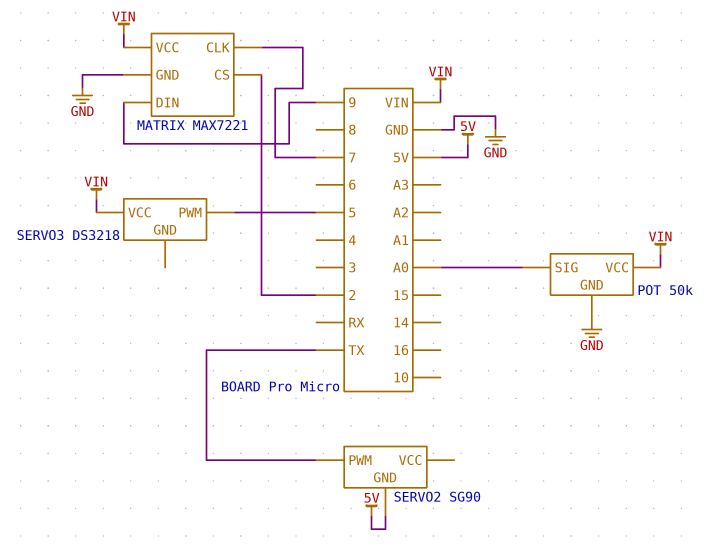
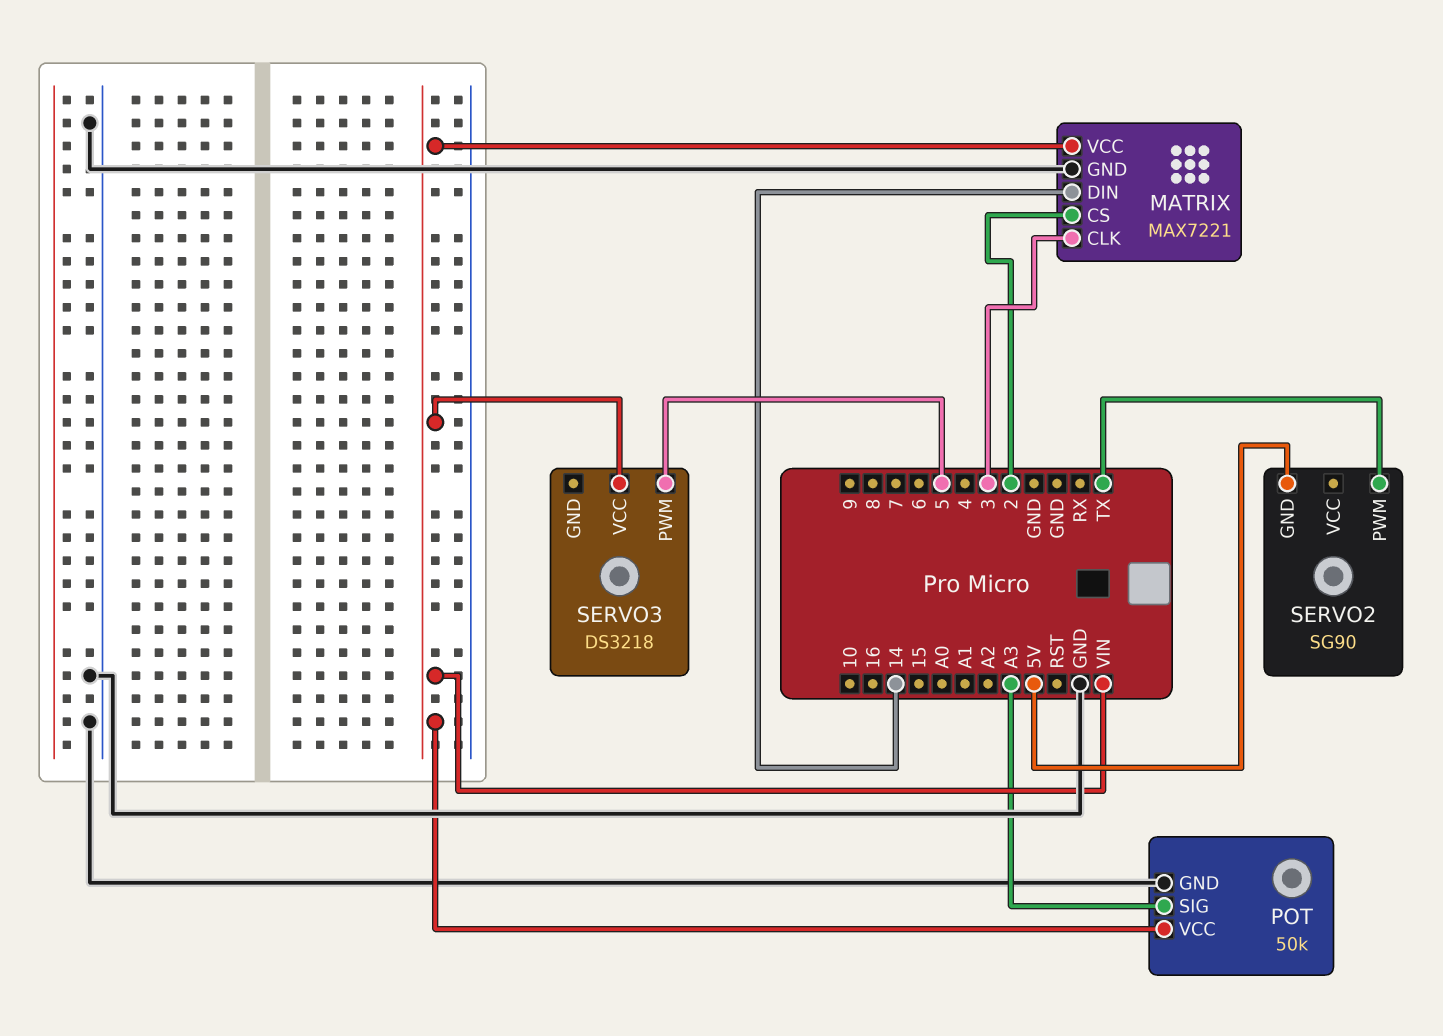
MATRIX pin CLK: 7 -> 3
MATRIX pin DIN: 9 -> 14
POT pin SIG: A0 -> A3

